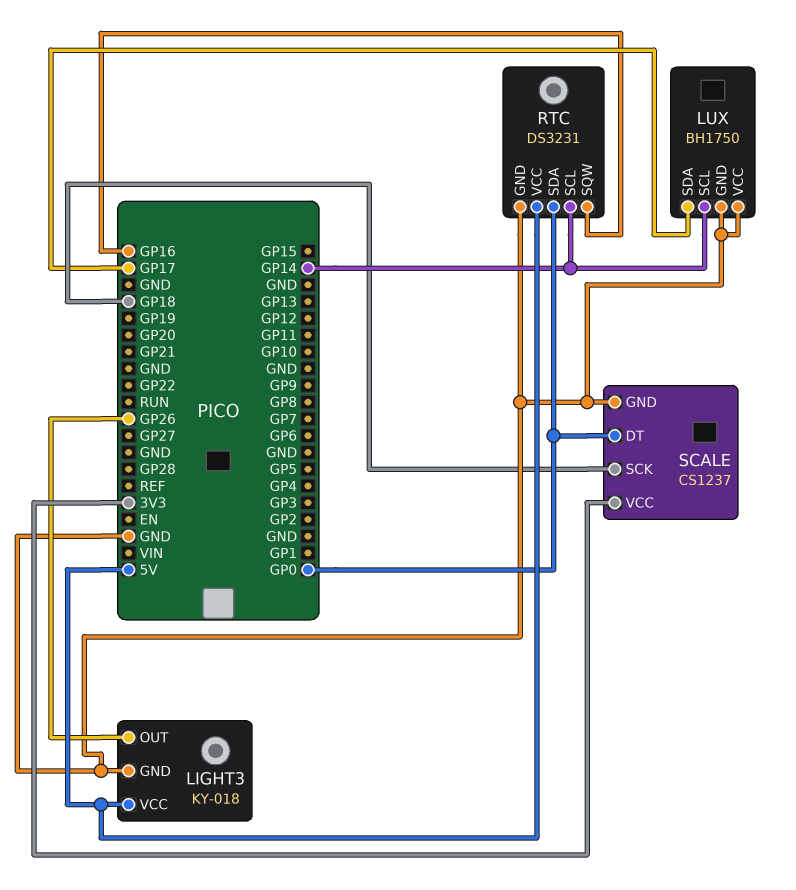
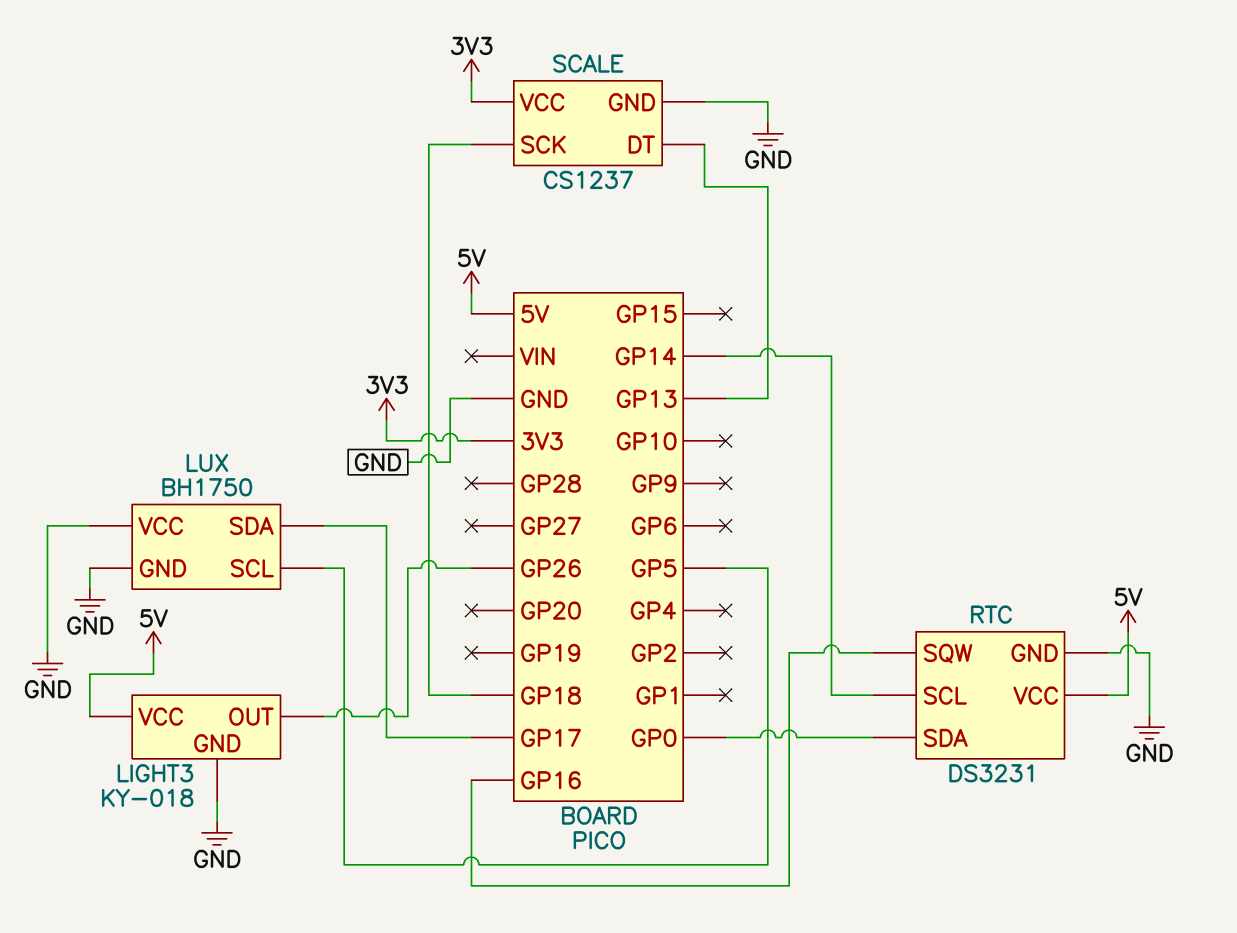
LUX pin SCL: GP14 -> GP5
SCALE pin DT: GP0 -> GP13

